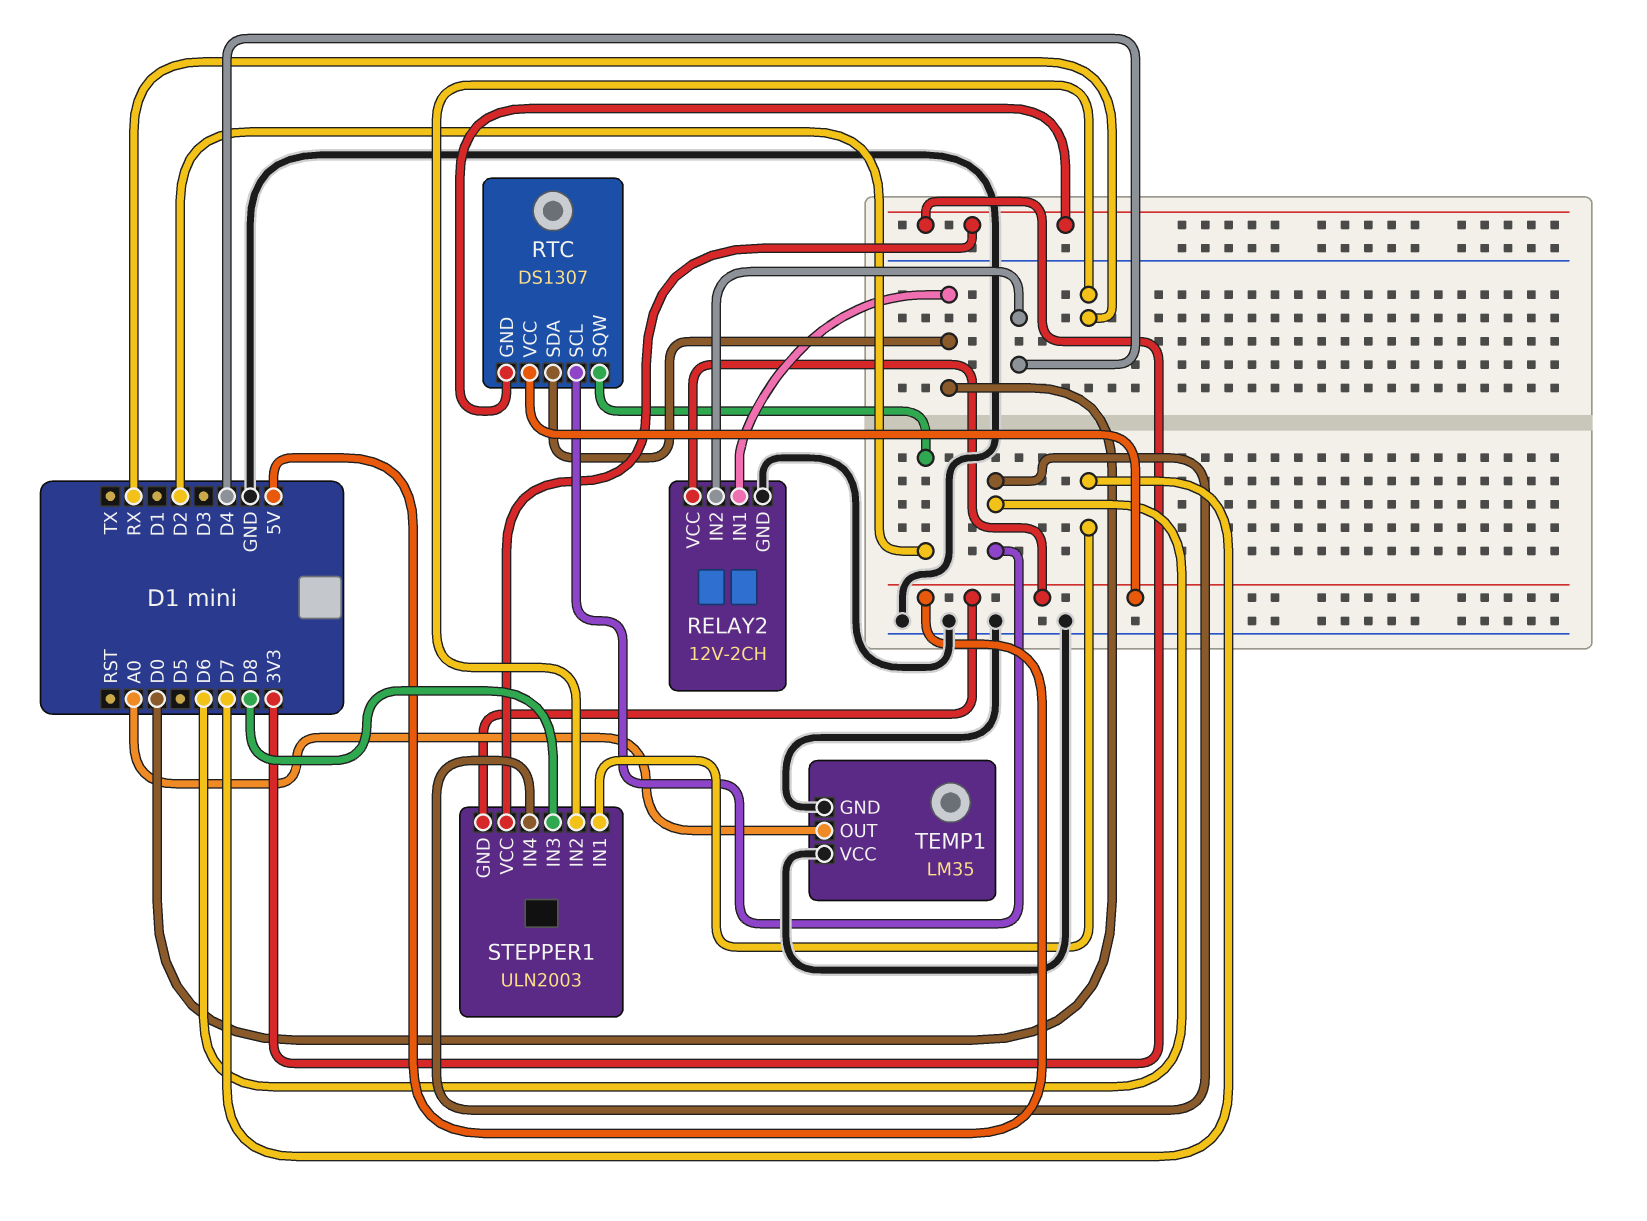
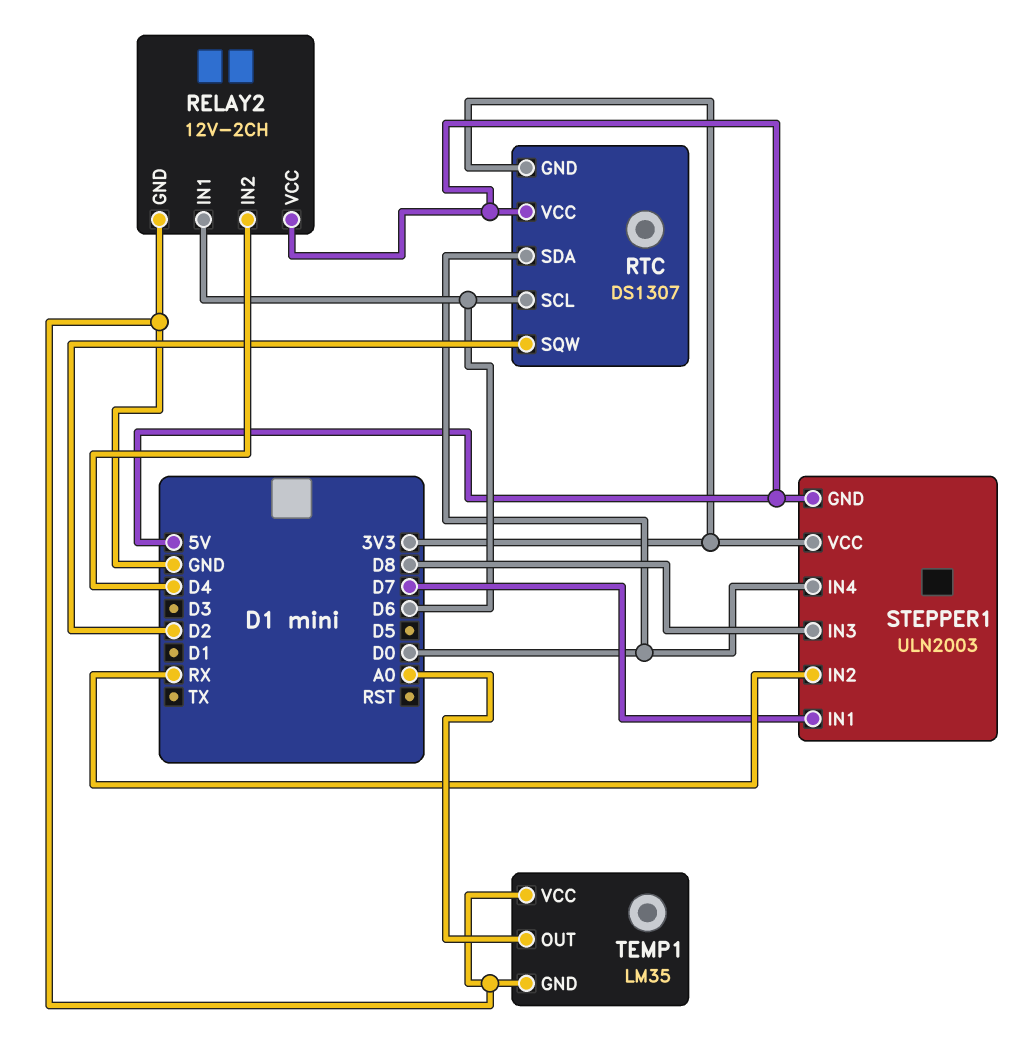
RELAY2 pin IN1: D0 -> D6
STEPPER1 pin IN4: D6 -> D0

